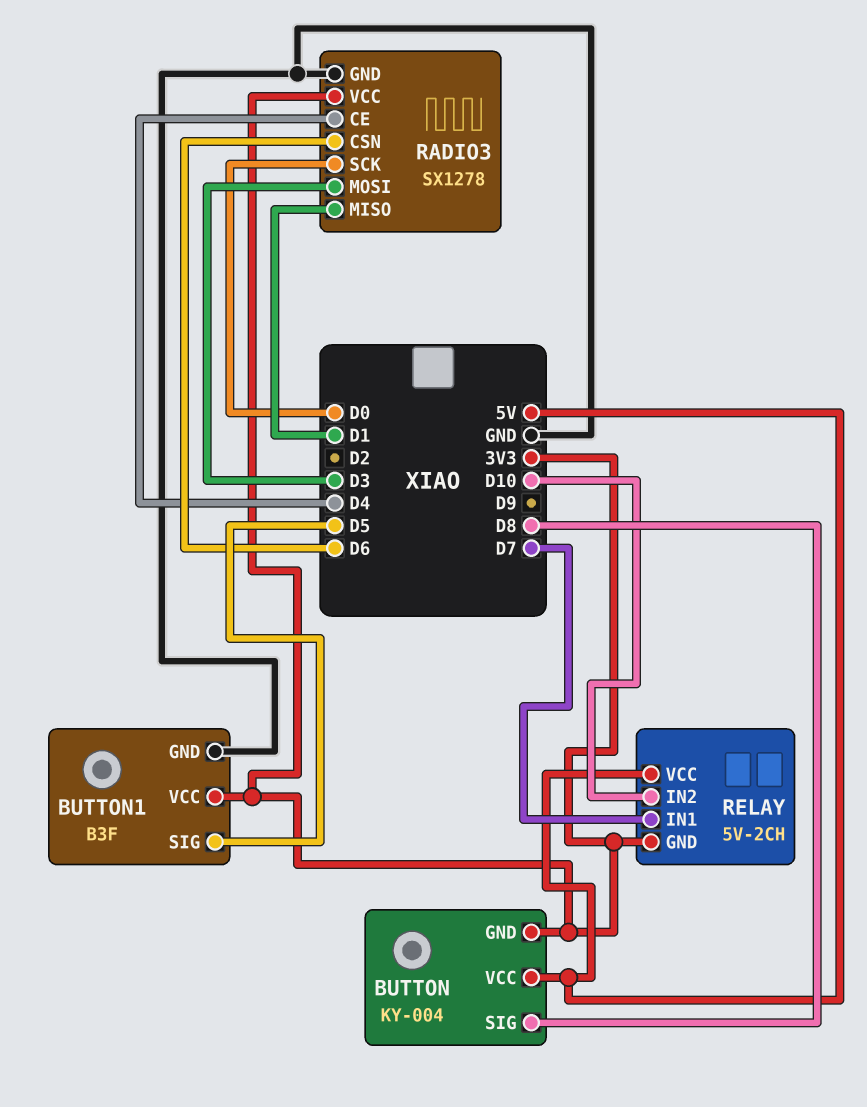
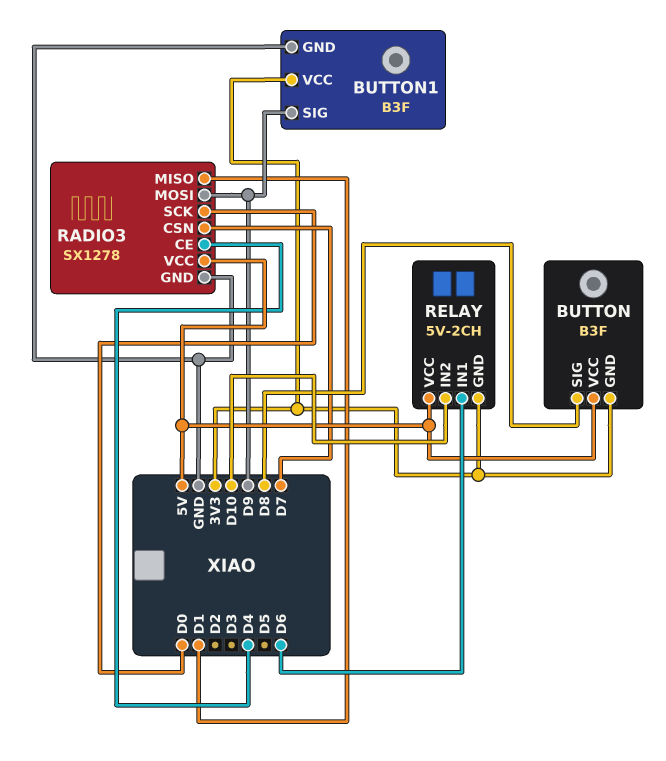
BUTTON: KY-004 -> B3F
BUTTON1 pin SIG: D5 -> D9
RADIO3 pin CSN: D6 -> D7
RADIO3 pin MOSI: D3 -> D9
RADIO3 pin VCC: 3V3 -> 5V
RELAY pin IN1: D7 -> D6

